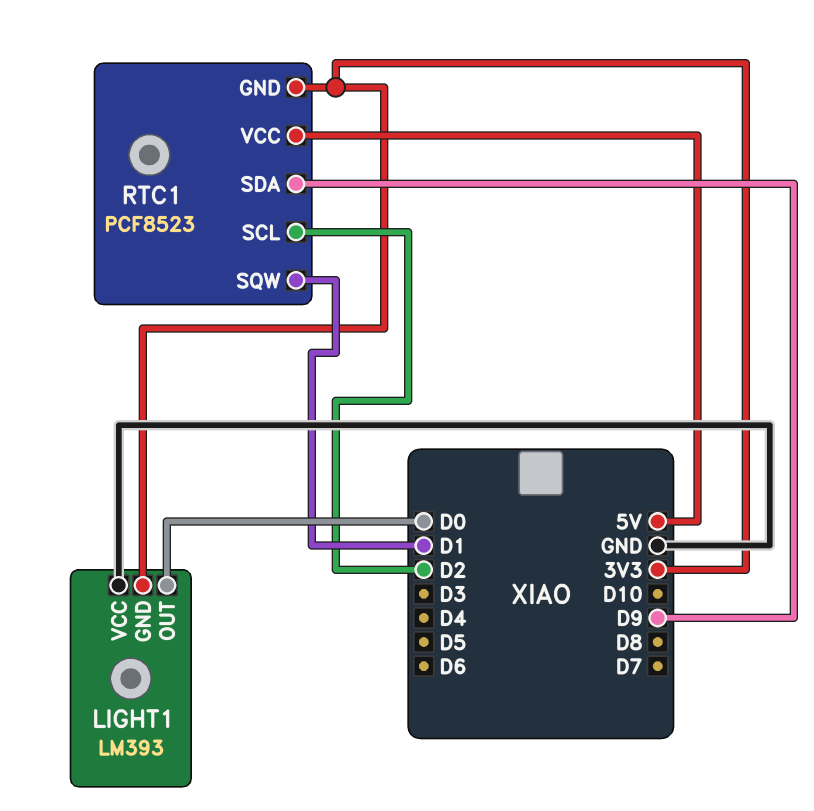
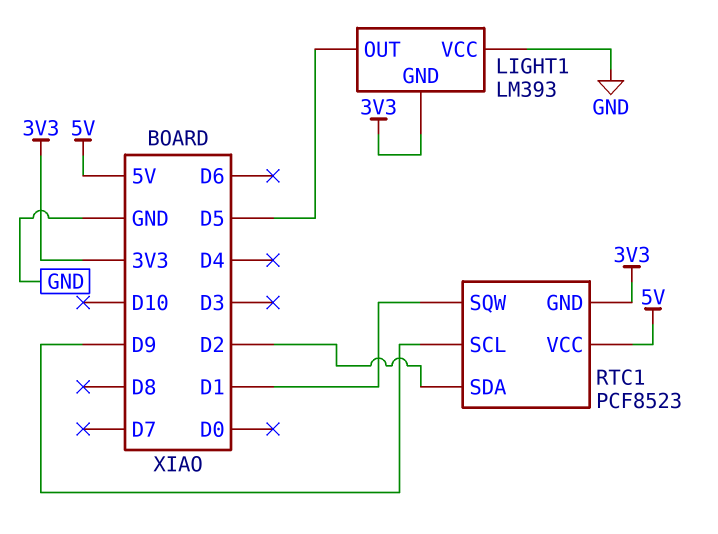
LIGHT1 pin OUT: D0 -> D5
RTC1 pin SCL: D2 -> D9
RTC1 pin SDA: D9 -> D2

